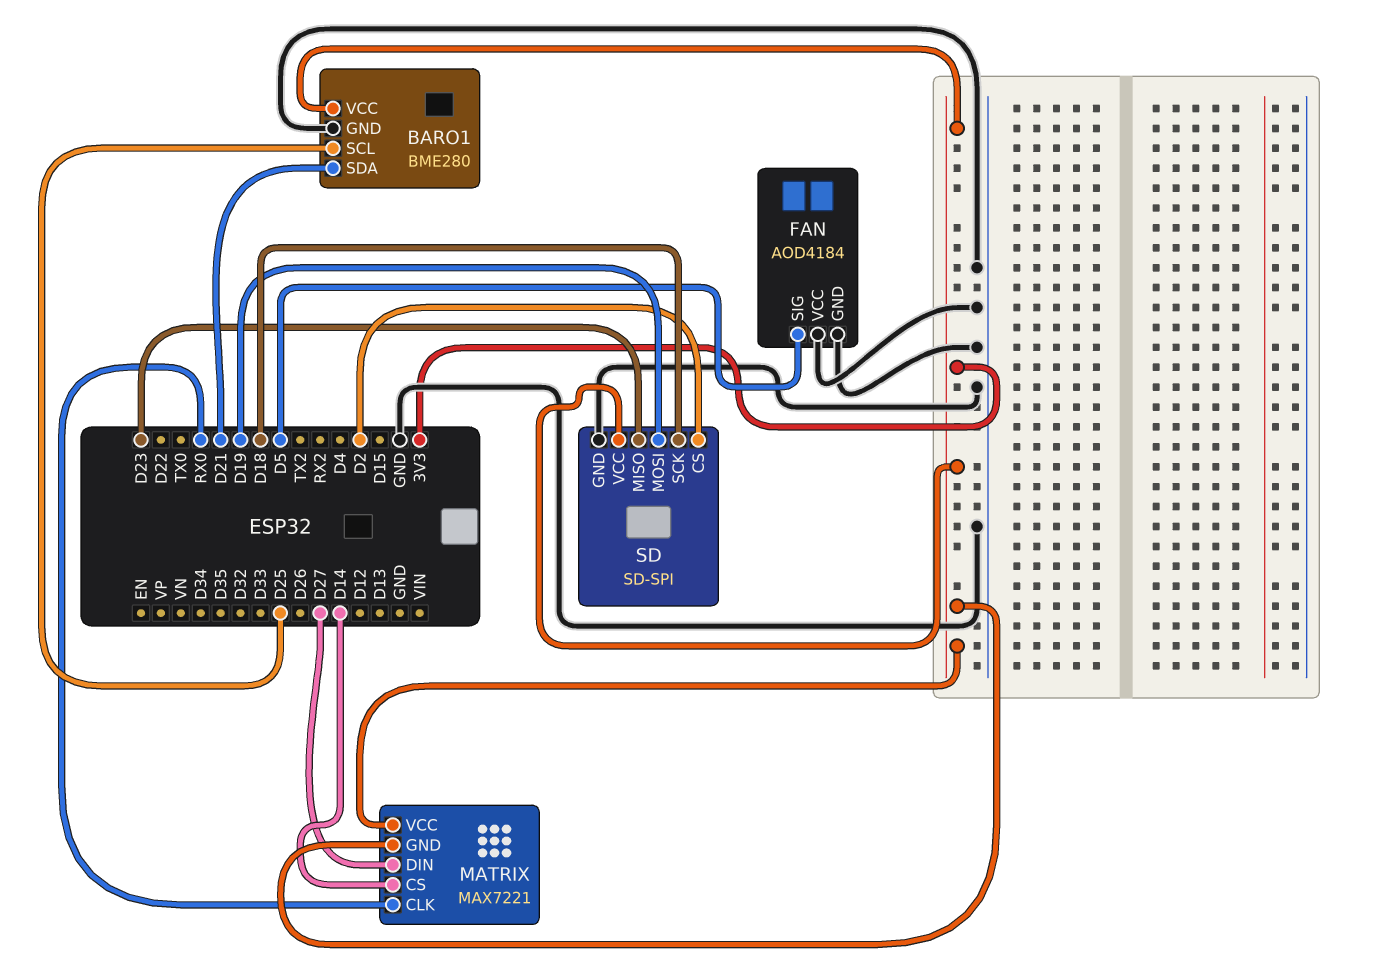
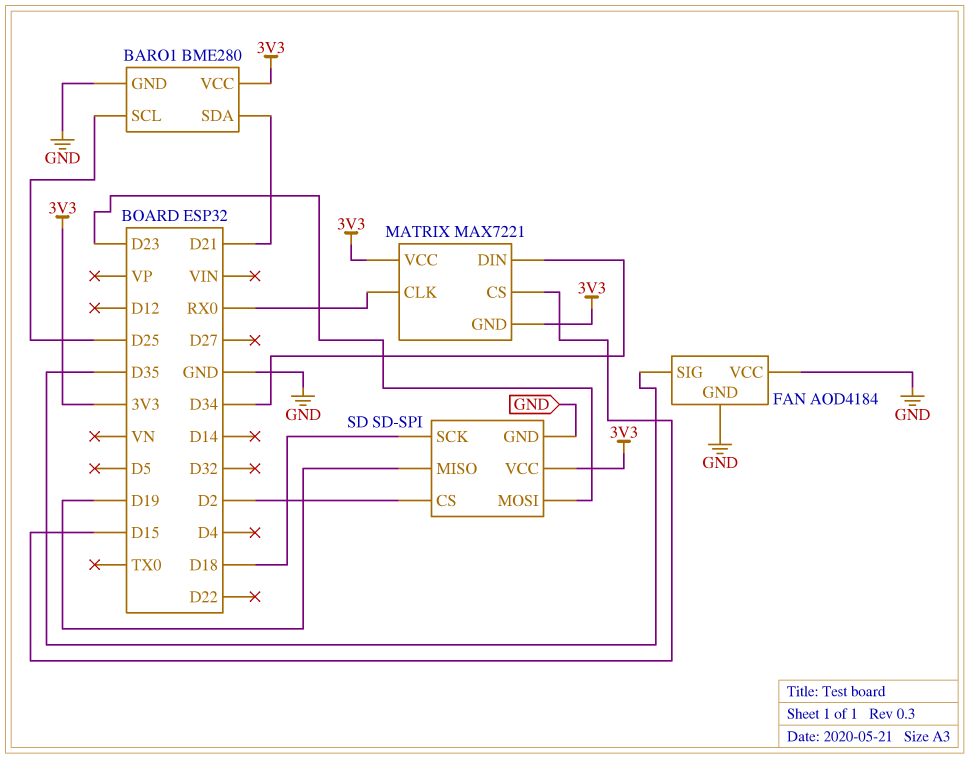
FAN pin SIG: D5 -> D35
MATRIX pin CS: D14 -> D15
MATRIX pin DIN: D27 -> D34
SD pin MISO: D23 -> D19
SD pin MOSI: D19 -> D23

